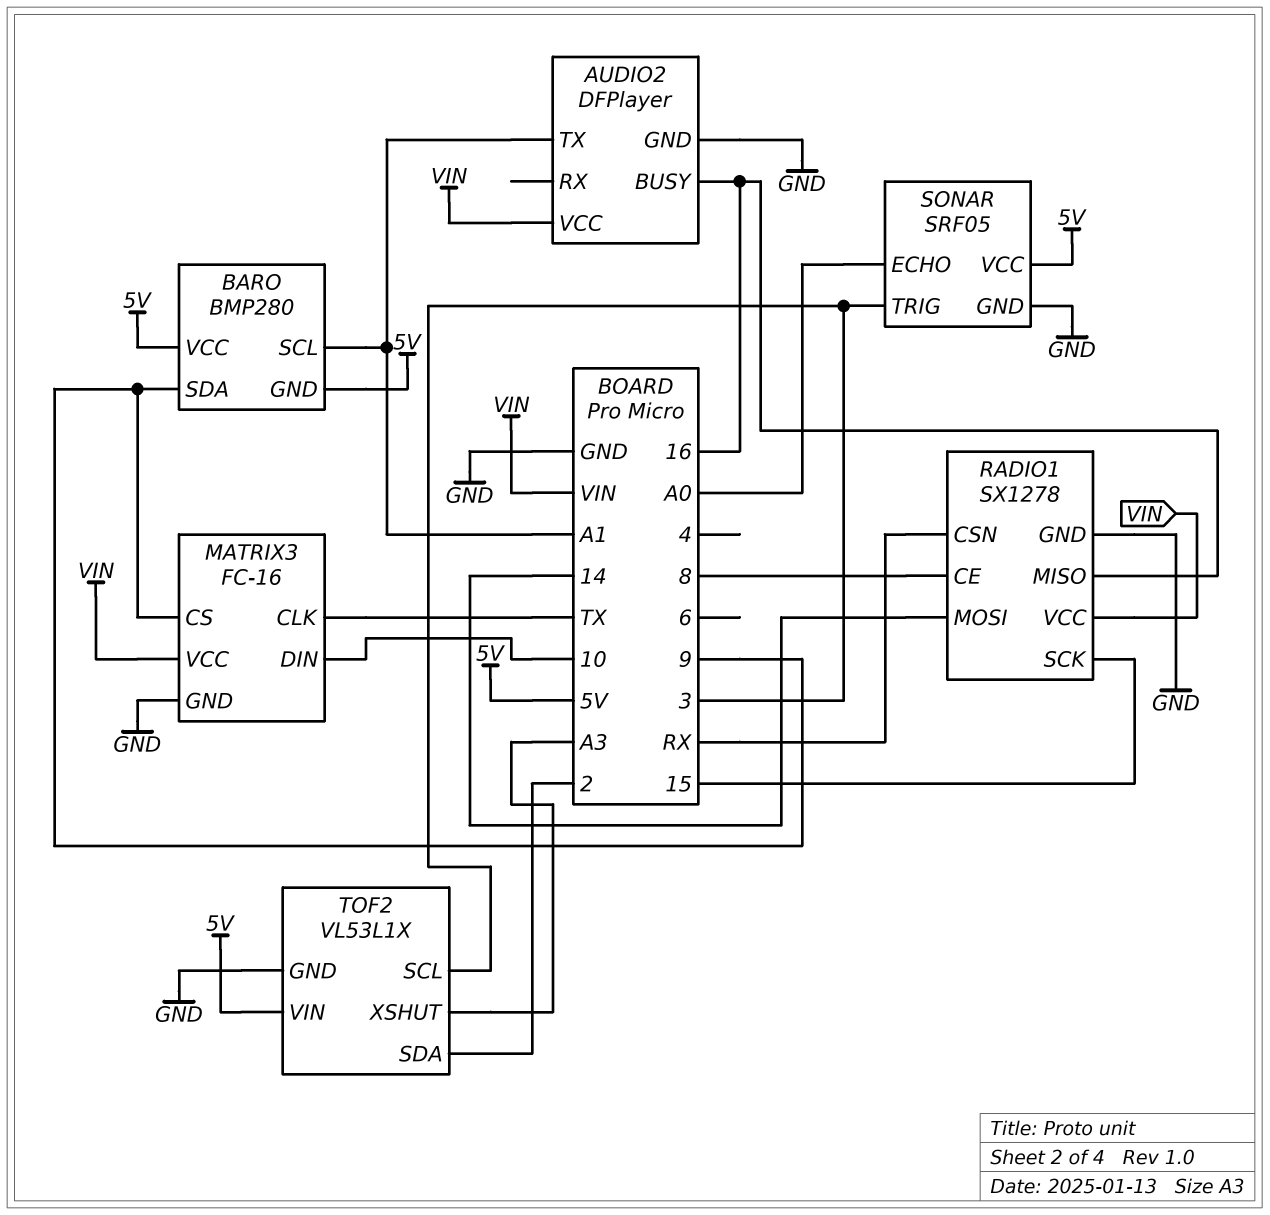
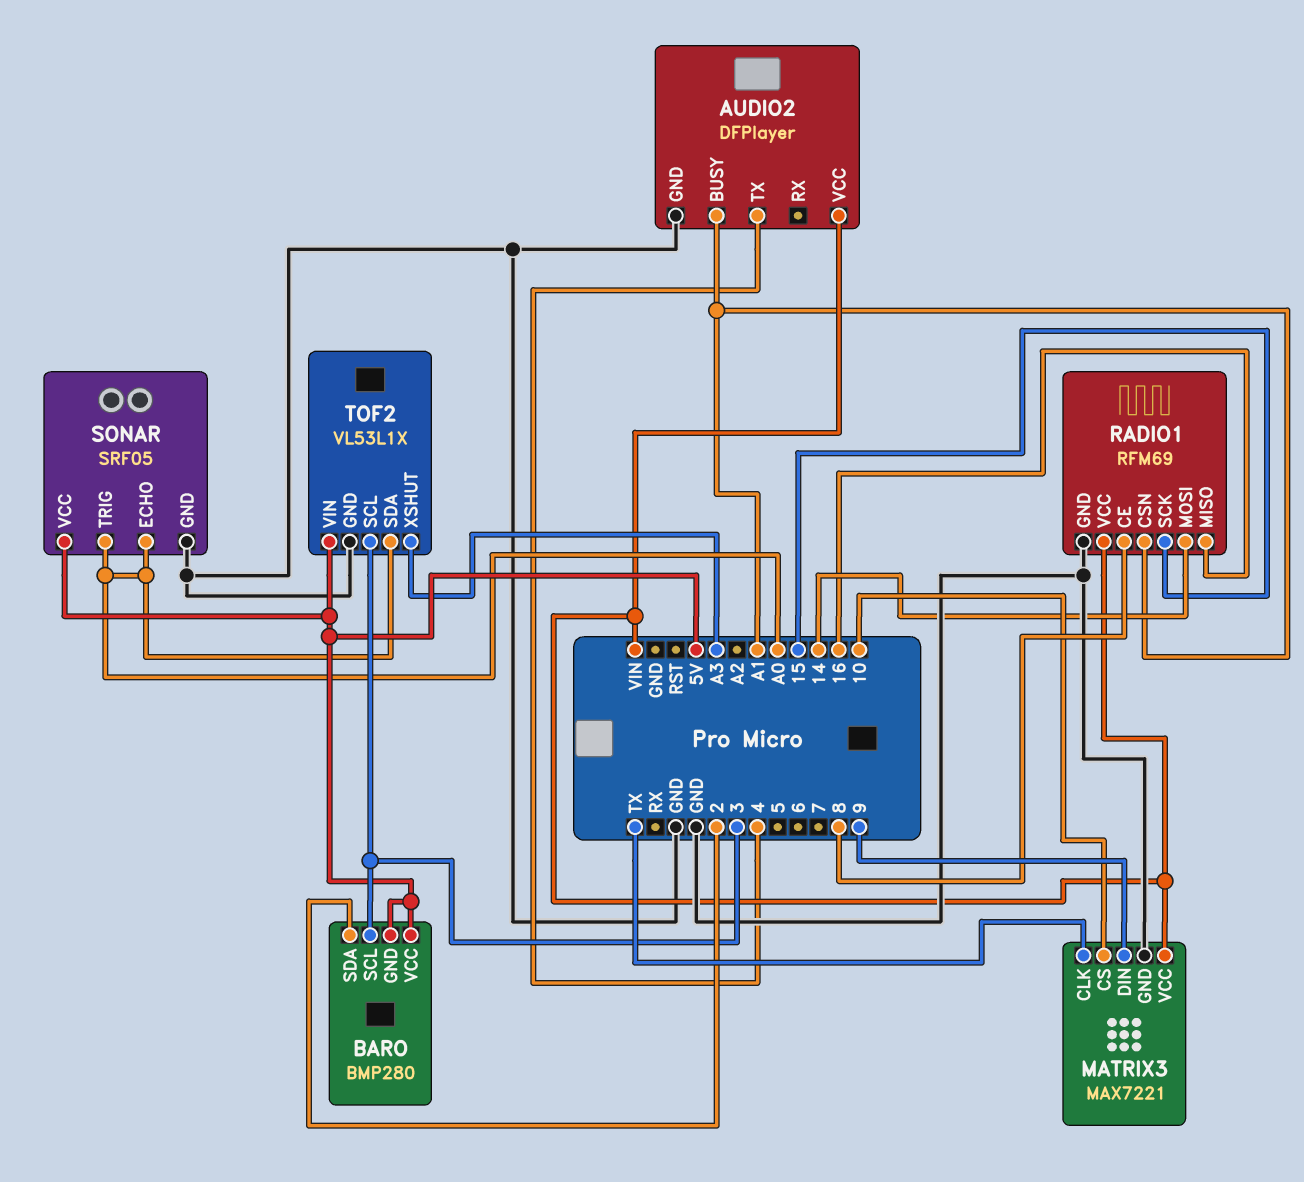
AUDIO2 pin BUSY: 16 -> A1
AUDIO2 pin TX: A1 -> 4
BARO pin SCL: A1 -> 3
BARO pin SDA: 9 -> 2
MATRIX3: FC-16 -> MAX7221
MATRIX3 pin CS: 9 -> 10
MATRIX3 pin DIN: 10 -> 9
RADIO1: SX1278 -> RFM69
RADIO1 pin CSN: RX -> A1
SONAR pin TRIG: 3 -> A0
TOF2 pin SDA: 2 -> A0

